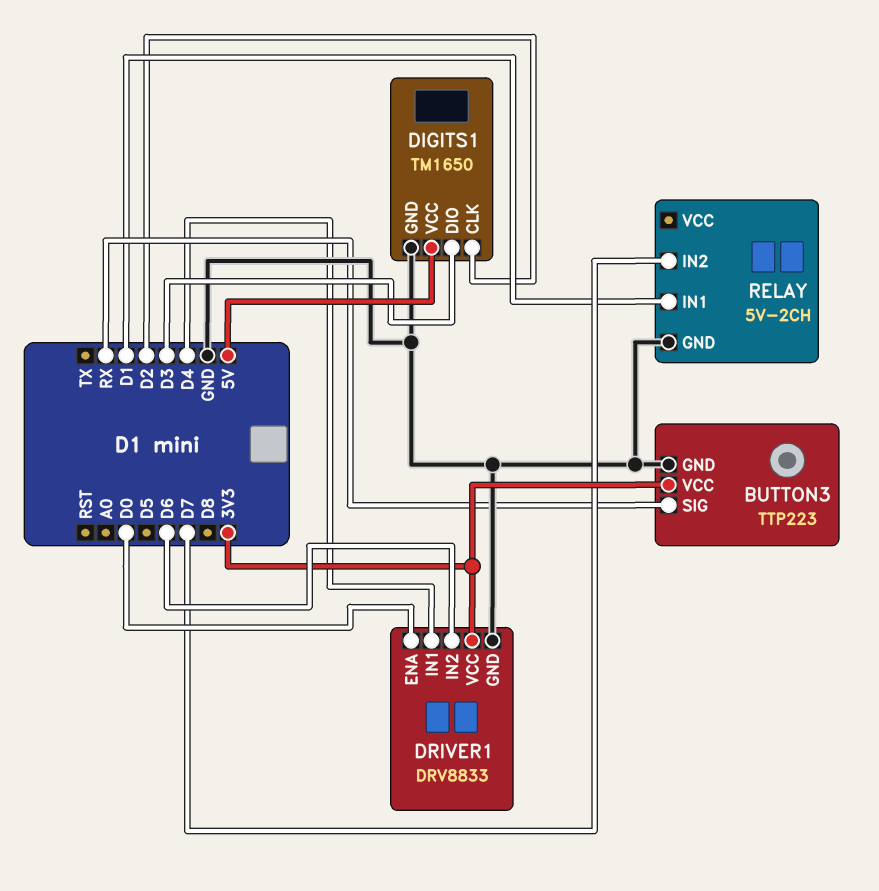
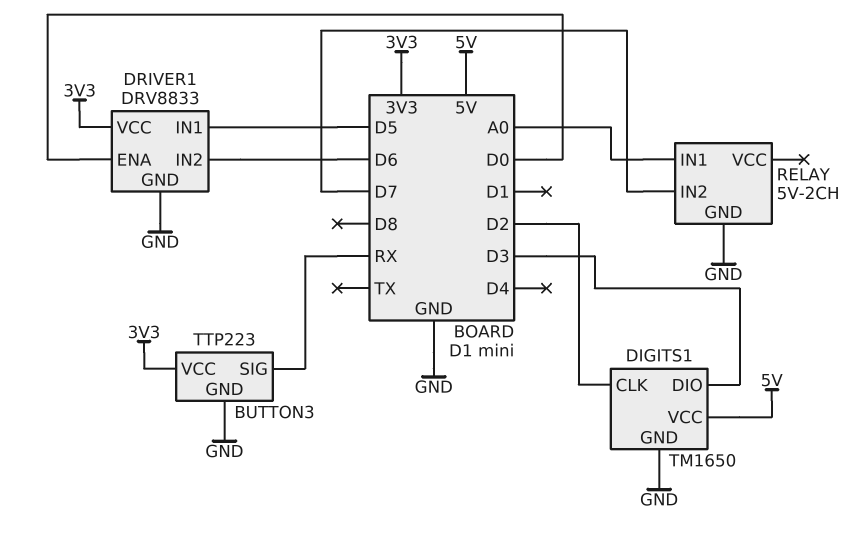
DRIVER1 pin IN1: D4 -> D5
RELAY pin IN1: D1 -> A0

